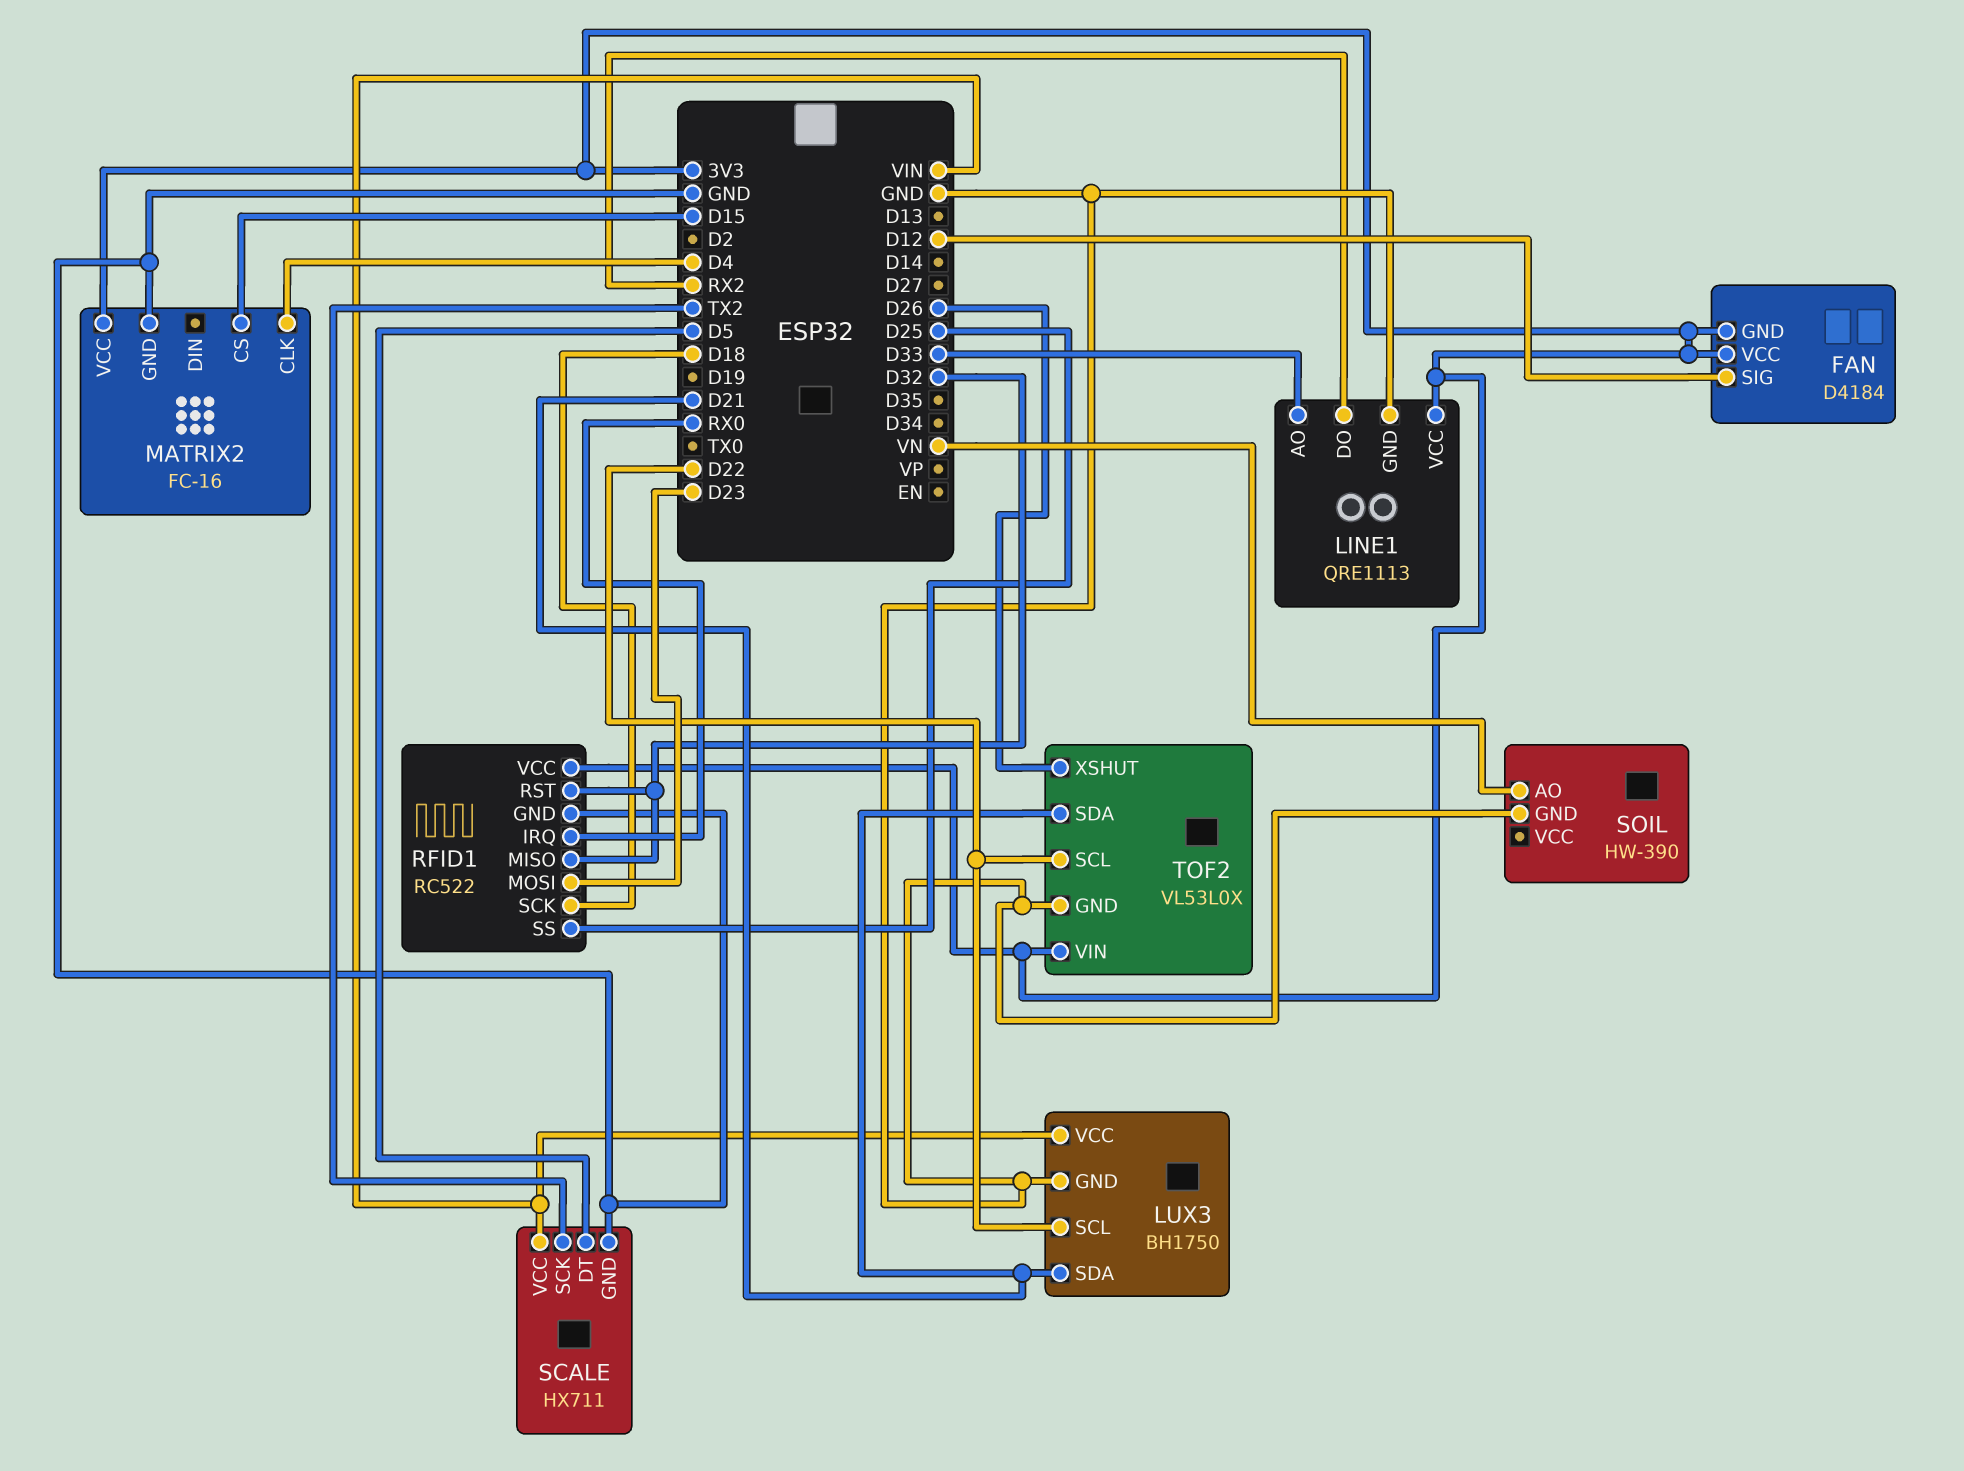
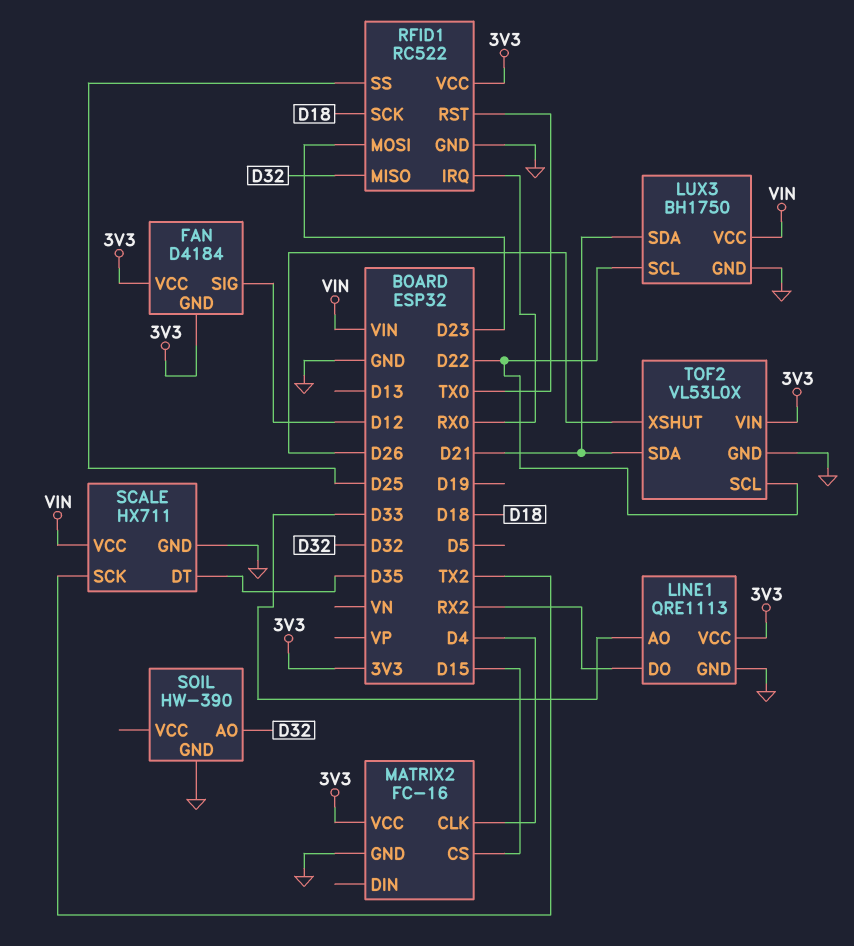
RFID1 pin RST: D32 -> TX0
SCALE pin DT: D5 -> D35
SOIL pin AO: VN -> D32

